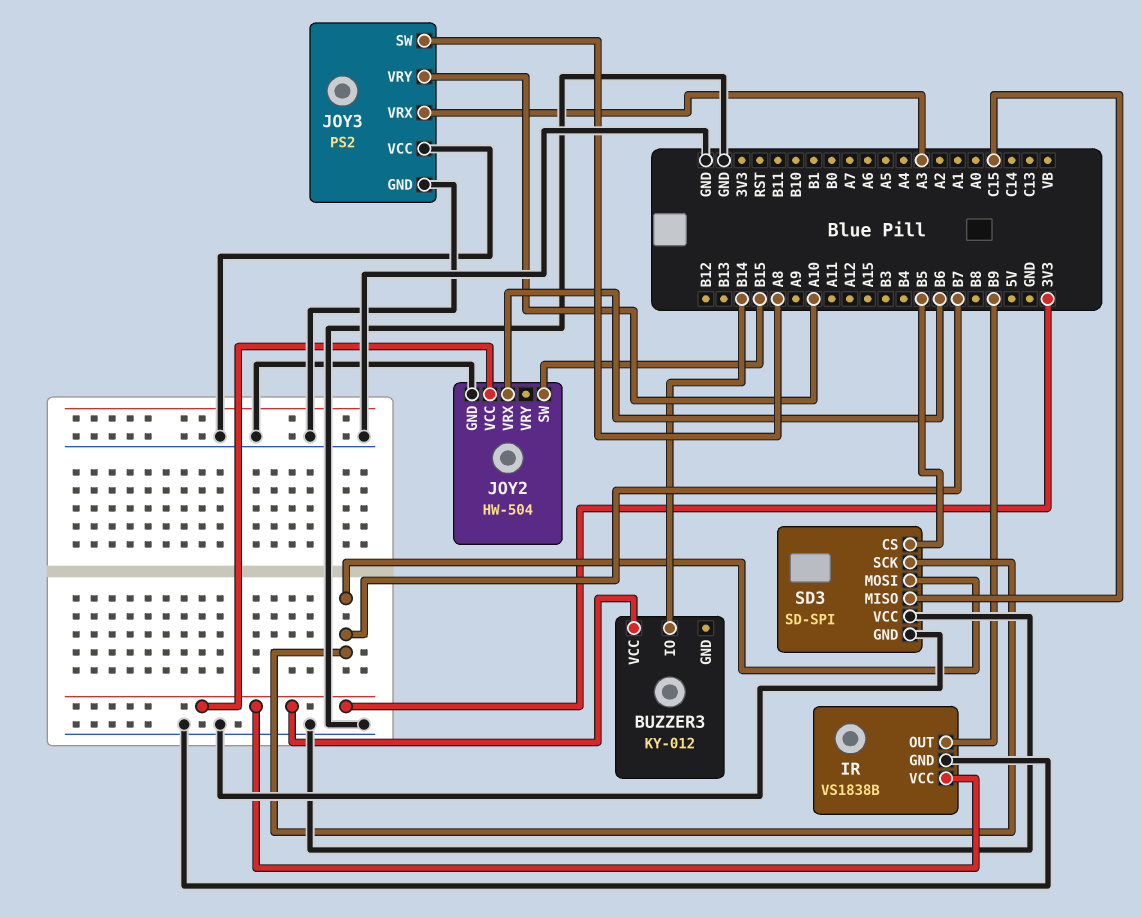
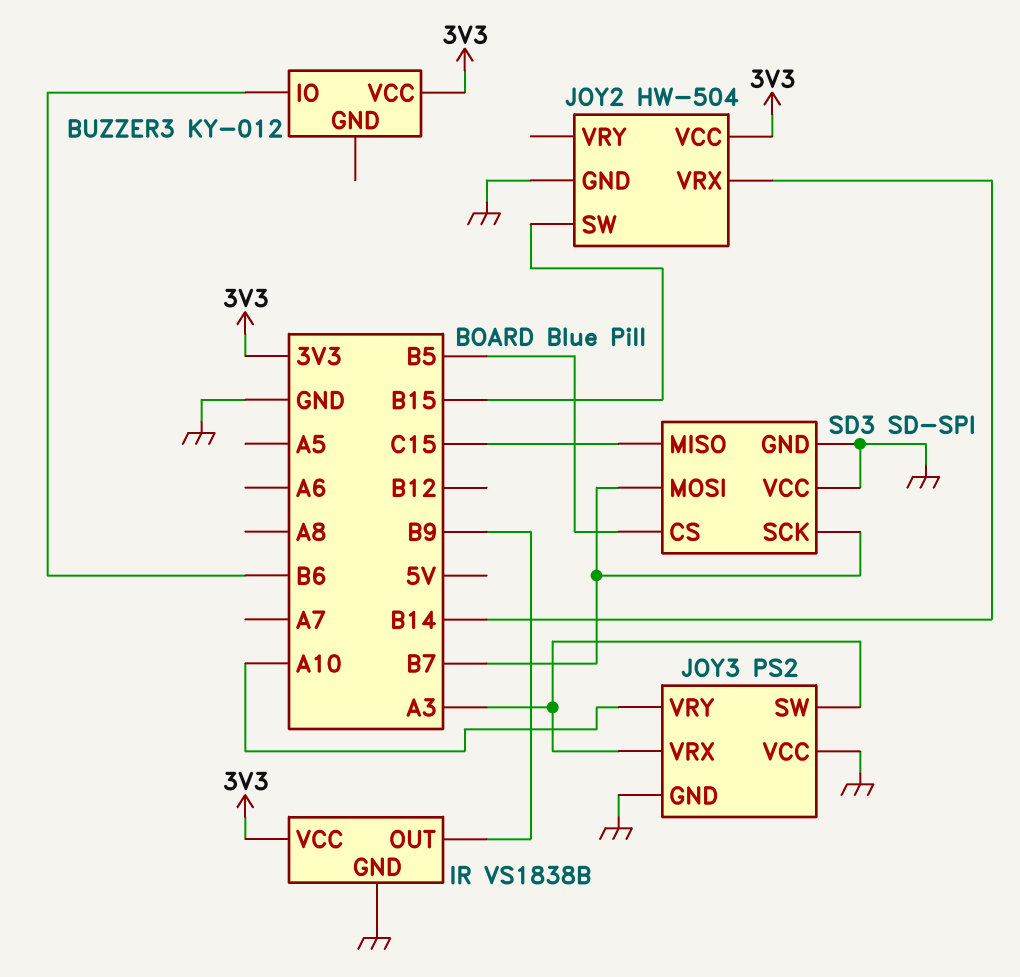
BUZZER3 pin IO: B14 -> B6
JOY2 pin VRX: B6 -> B14
JOY3 pin SW: A8 -> A3

